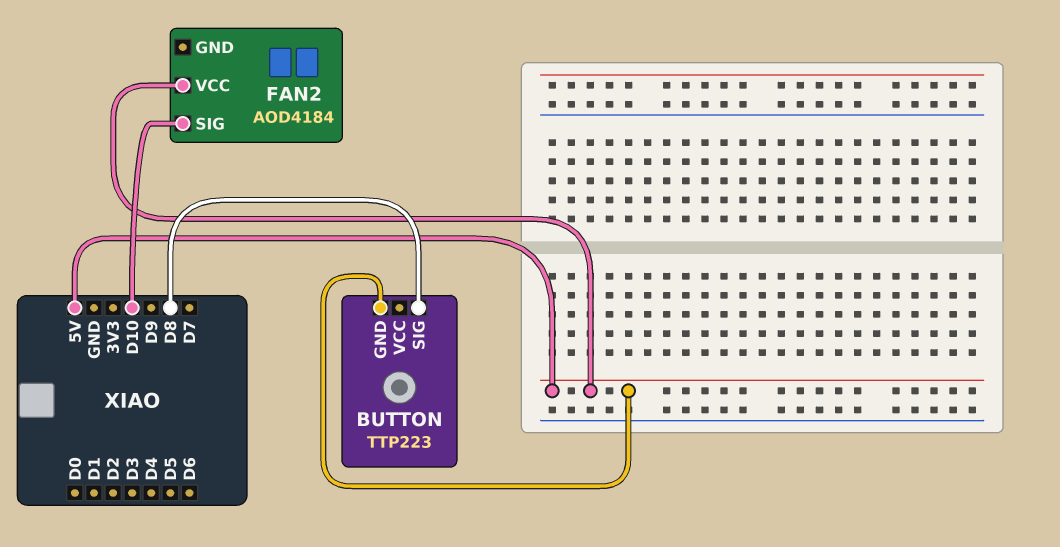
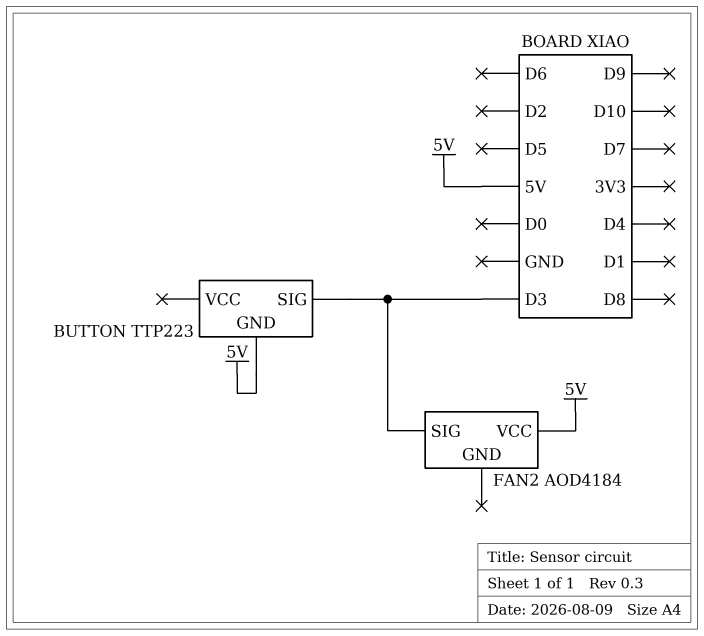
BUTTON pin SIG: D8 -> D3
FAN2 pin SIG: D10 -> D3

